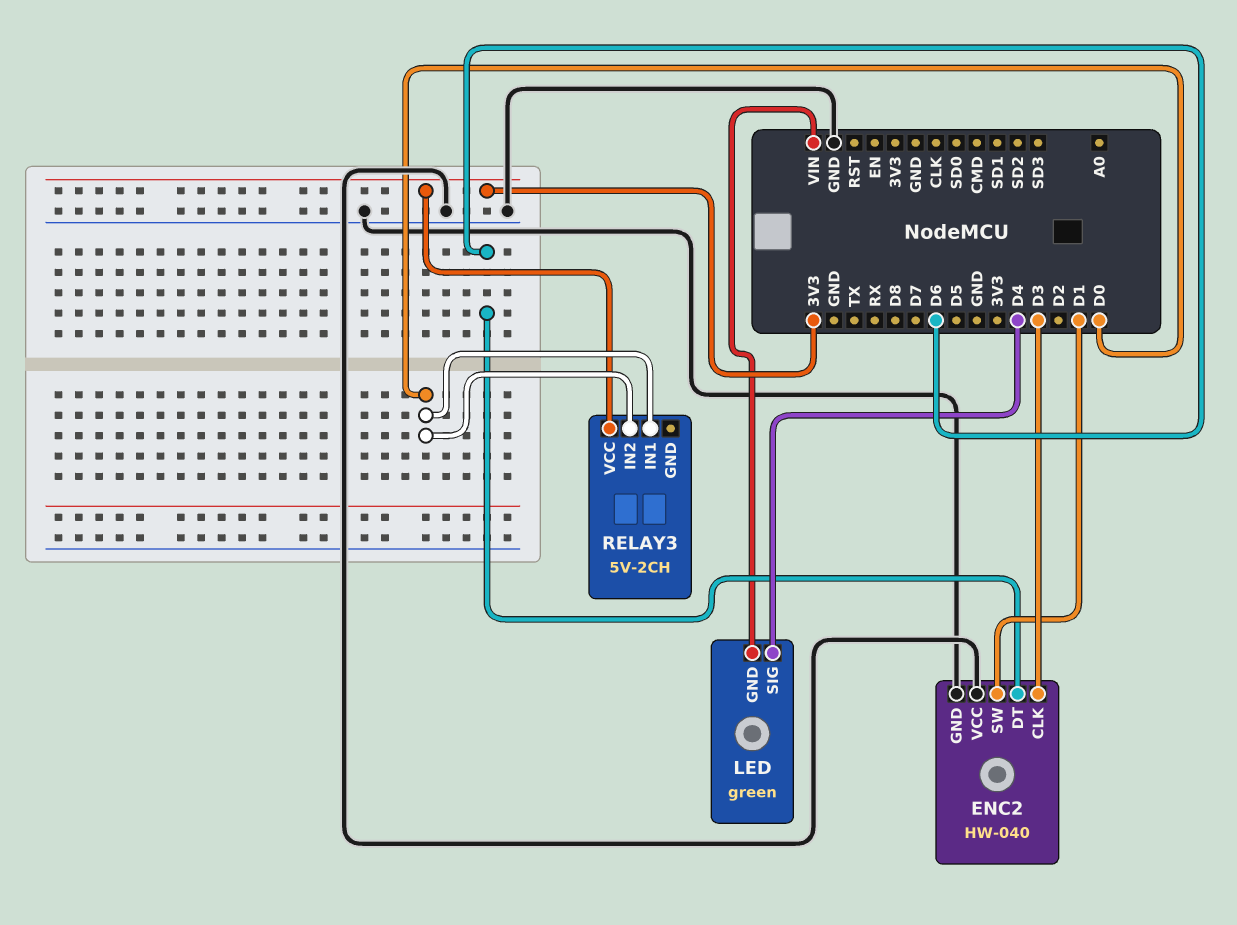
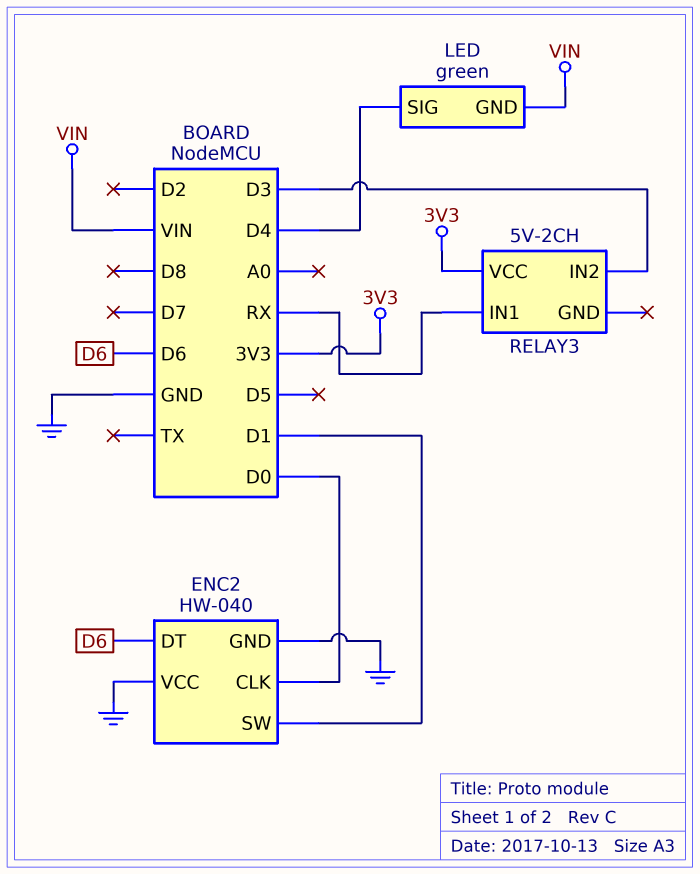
ENC2 pin CLK: D3 -> D0
RELAY3 pin IN1: D0 -> RX
RELAY3 pin IN2: D0 -> D3

